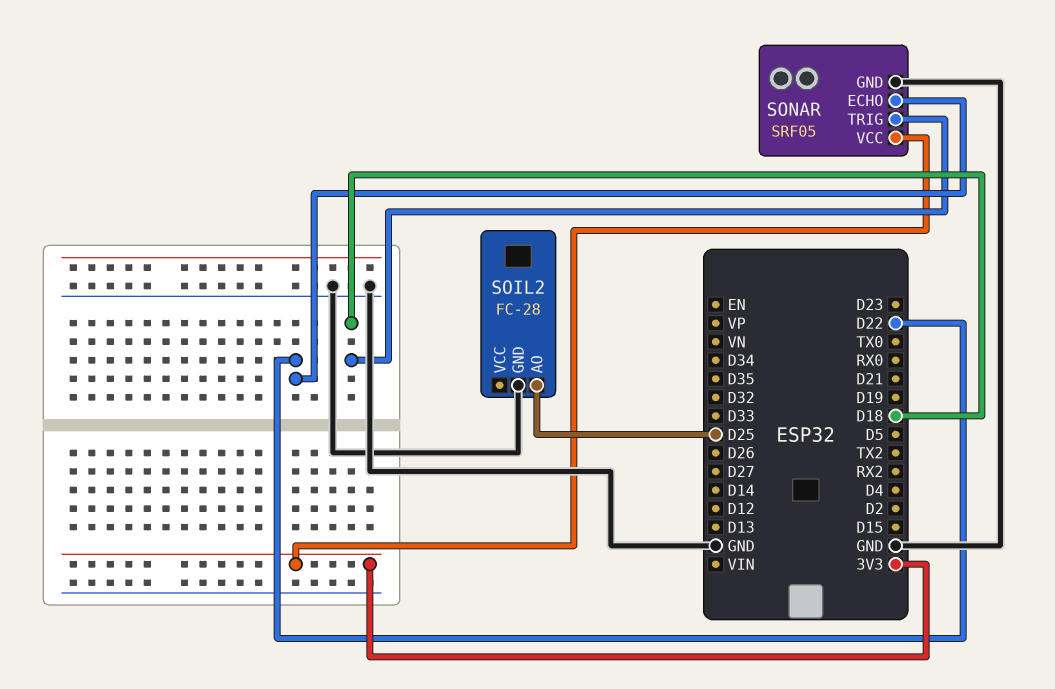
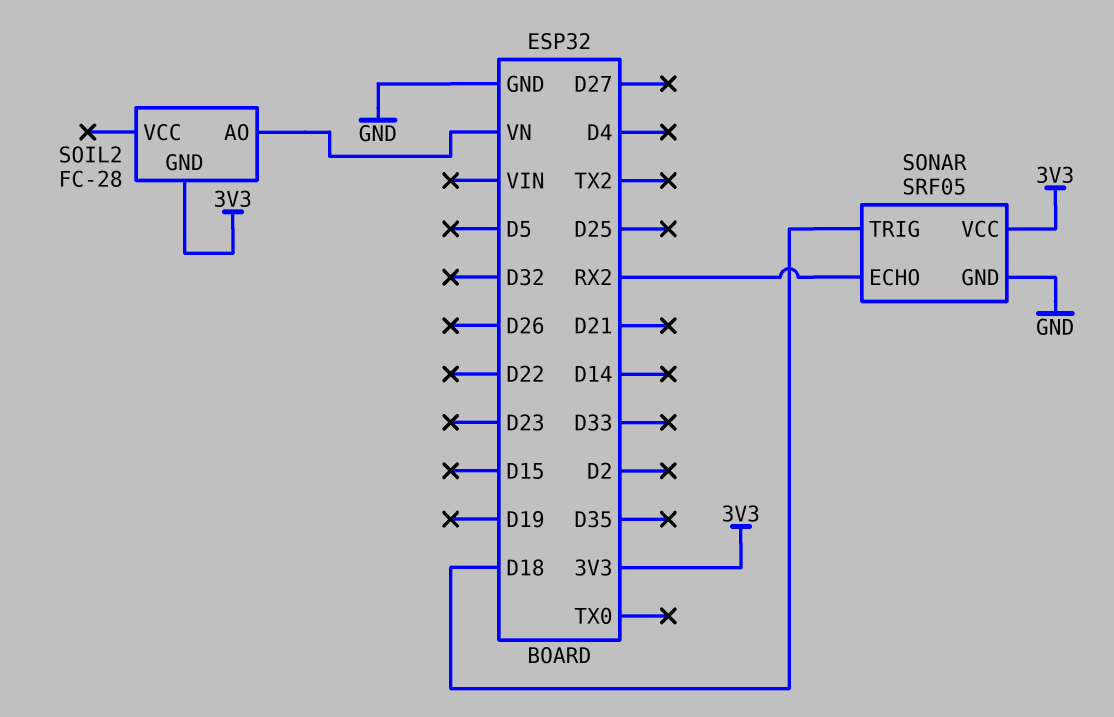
SOIL2 pin AO: D25 -> VN
SOIL2 pin GND: GND -> 3V3
SONAR pin ECHO: D22 -> RX2

